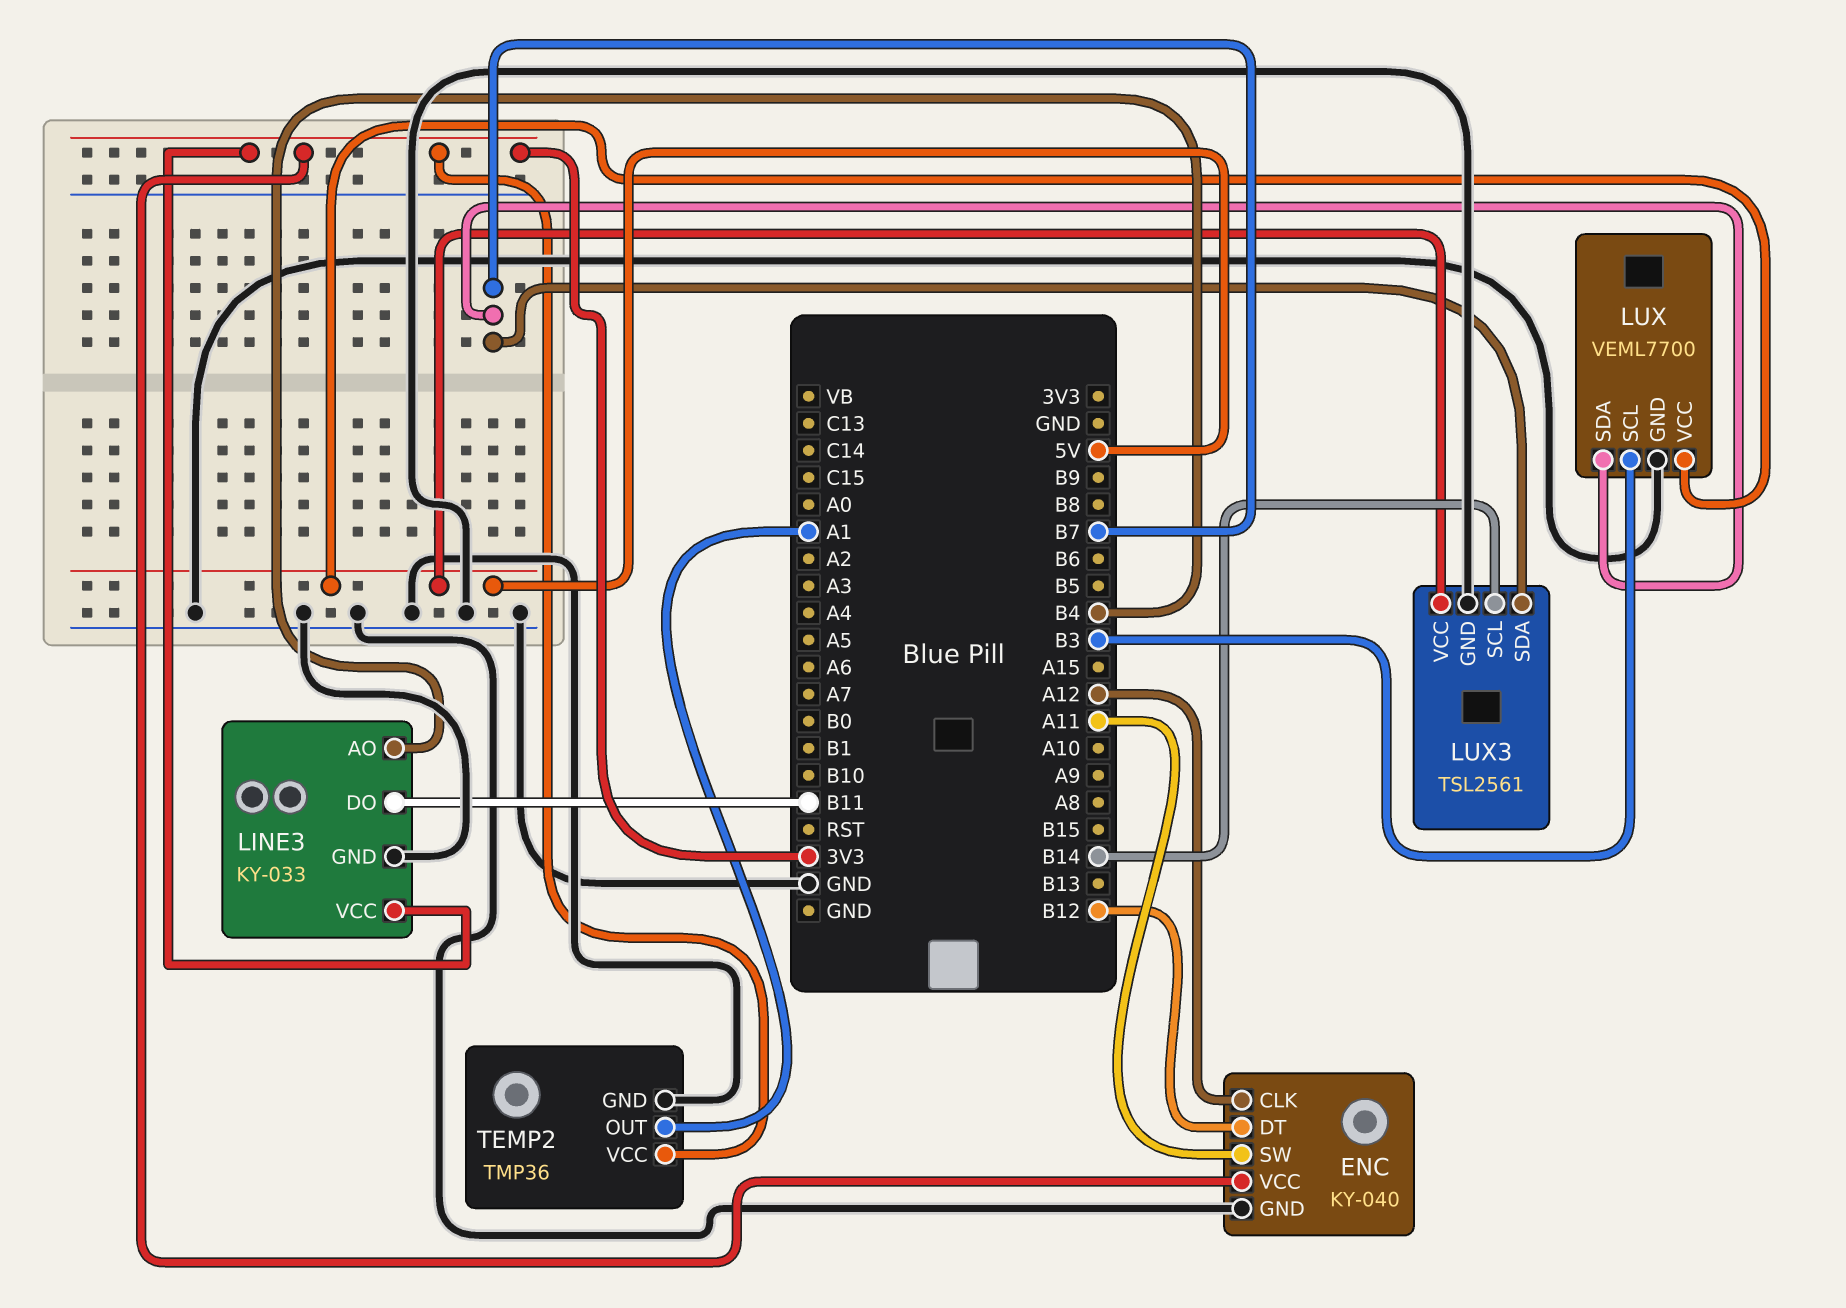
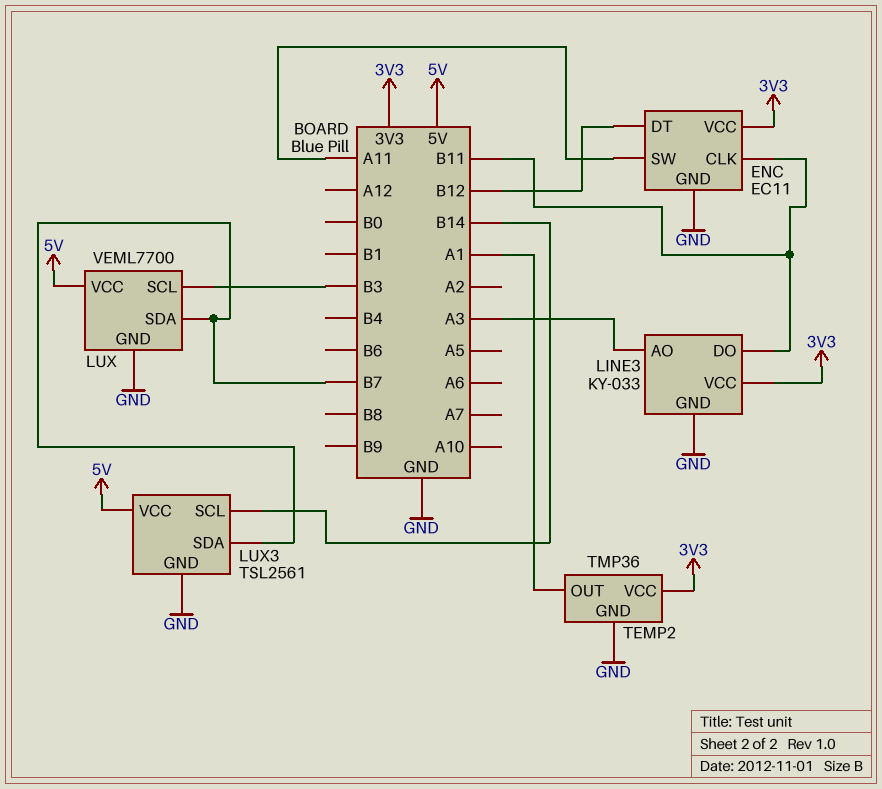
ENC: KY-040 -> EC11
ENC pin CLK: A12 -> B11
LINE3 pin AO: B4 -> A3

